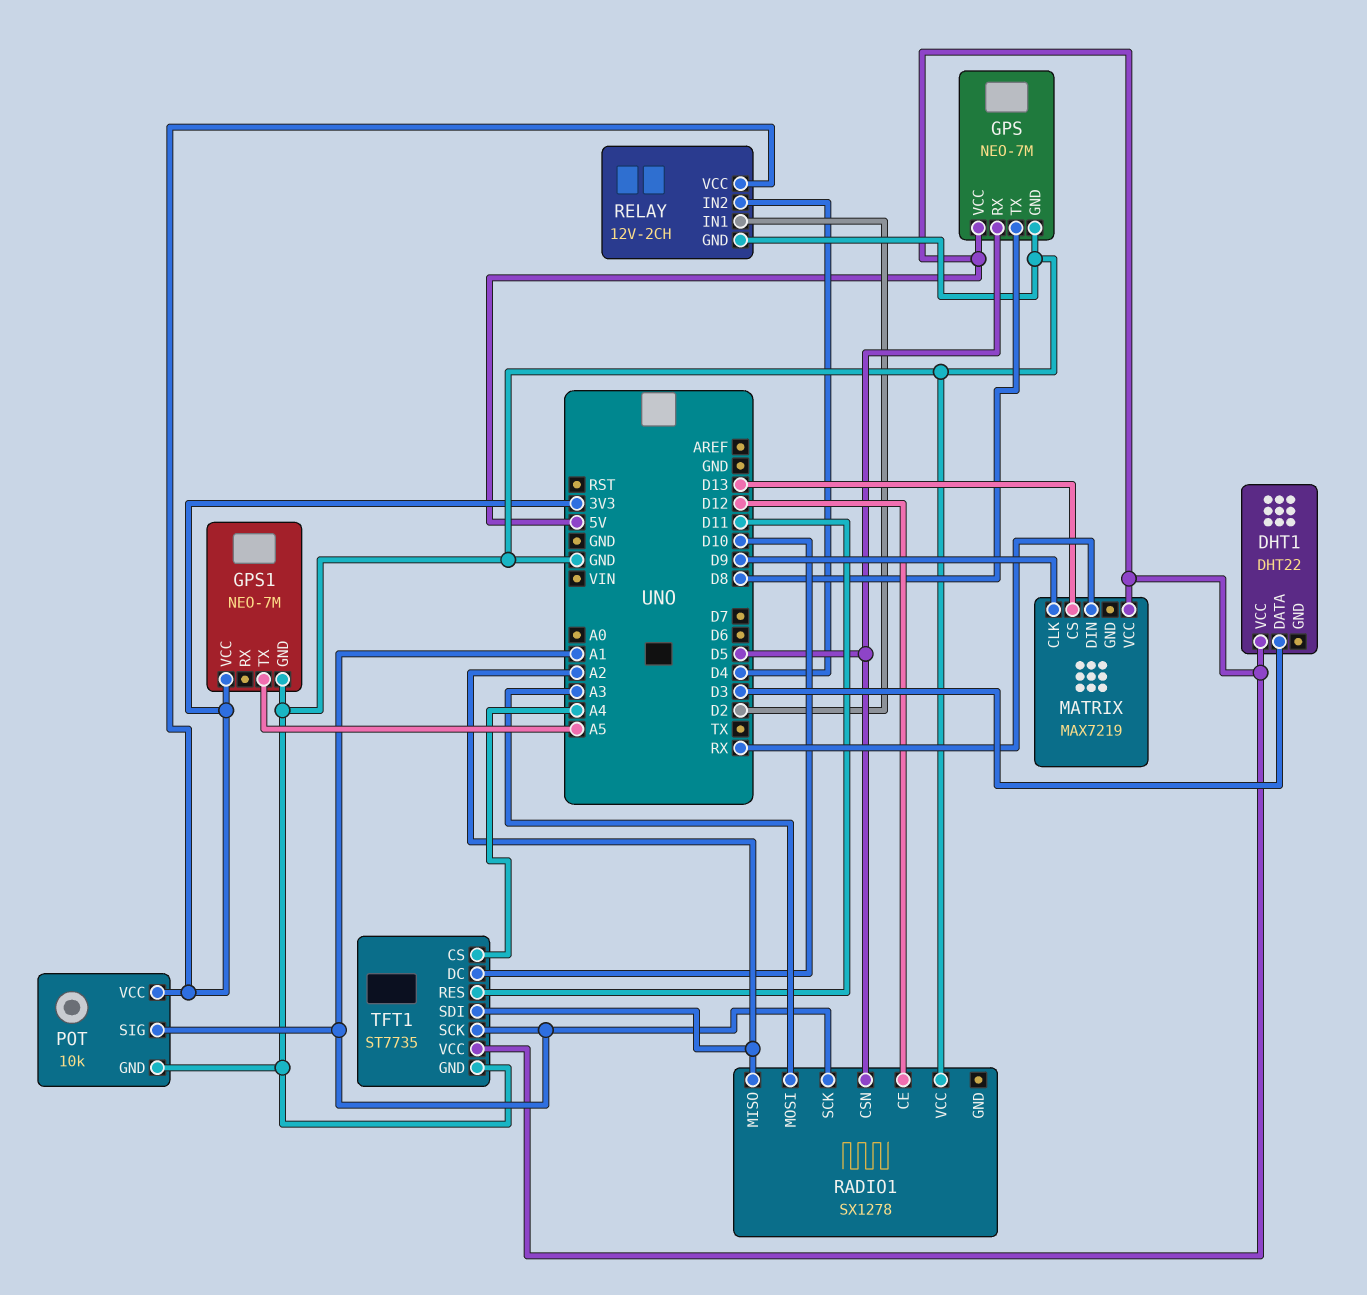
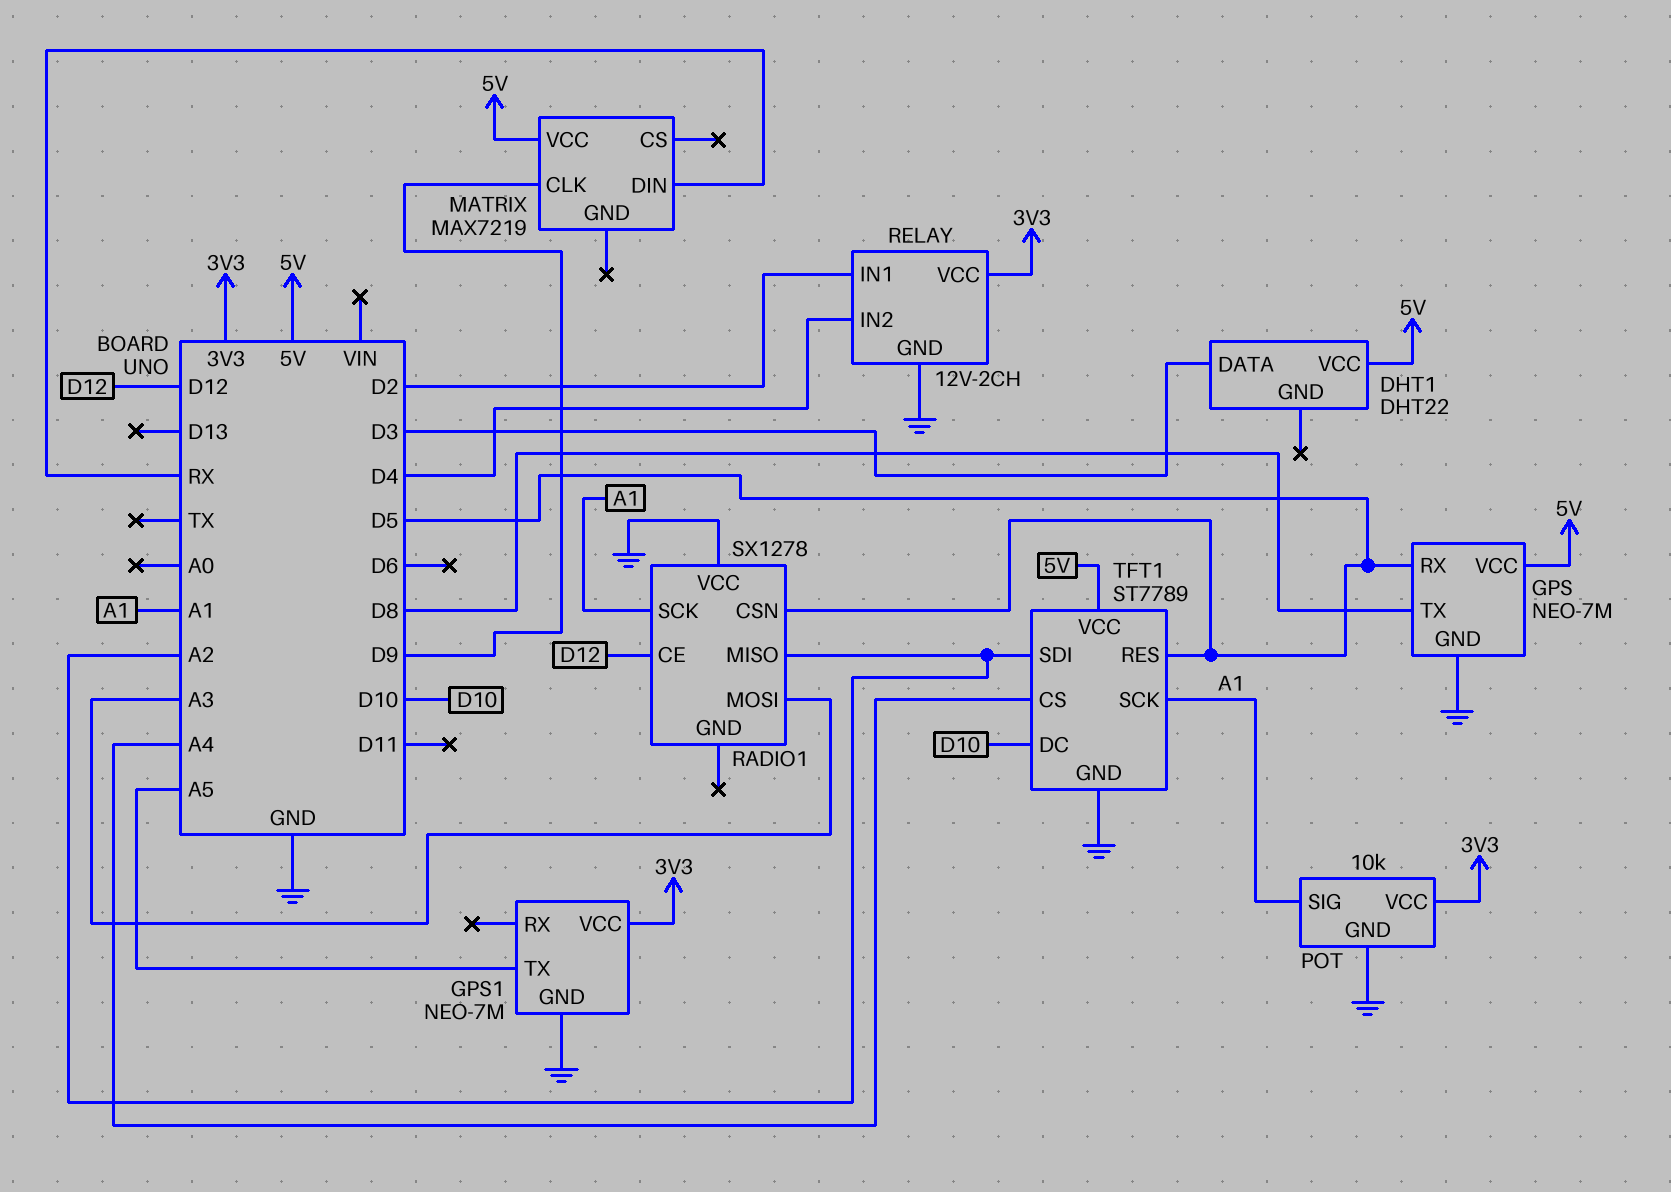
MATRIX pin CS: D13 -> none
TFT1: ST7735 -> ST7789
TFT1 pin RES: D11 -> D5

